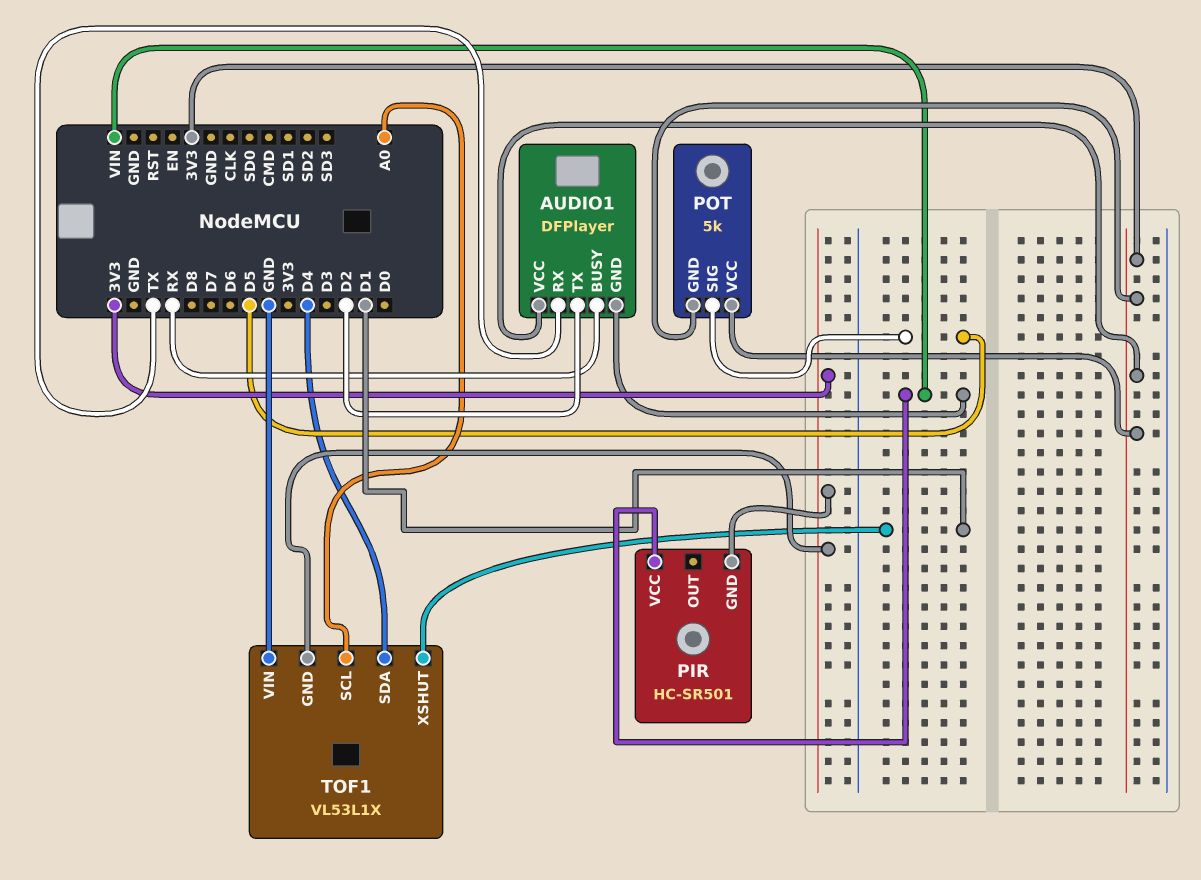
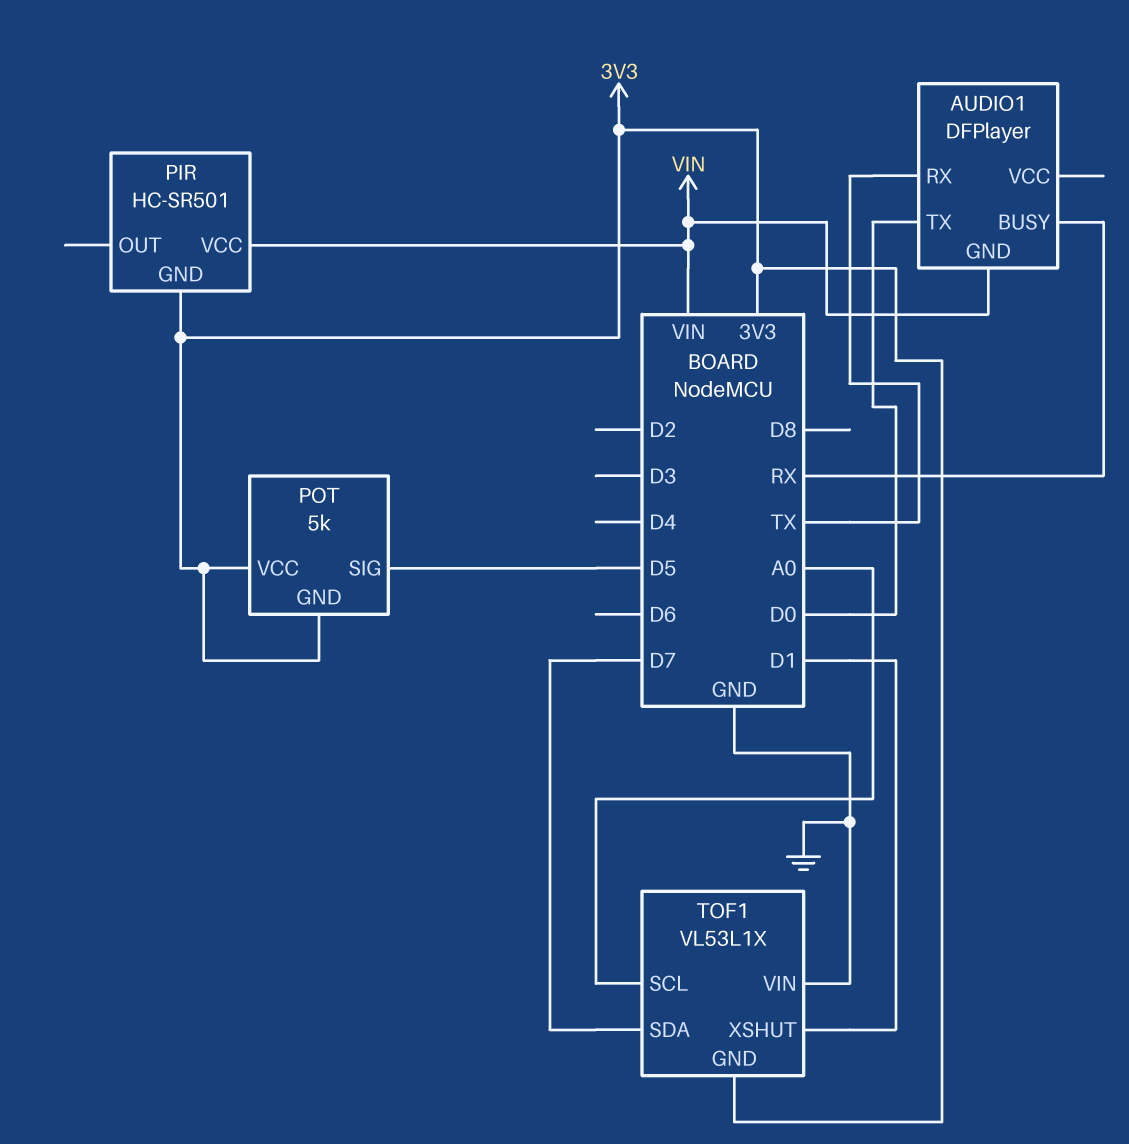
AUDIO1 pin TX: D2 -> D0
AUDIO1 pin VCC: 3V3 -> none
TOF1 pin SDA: D4 -> D7

